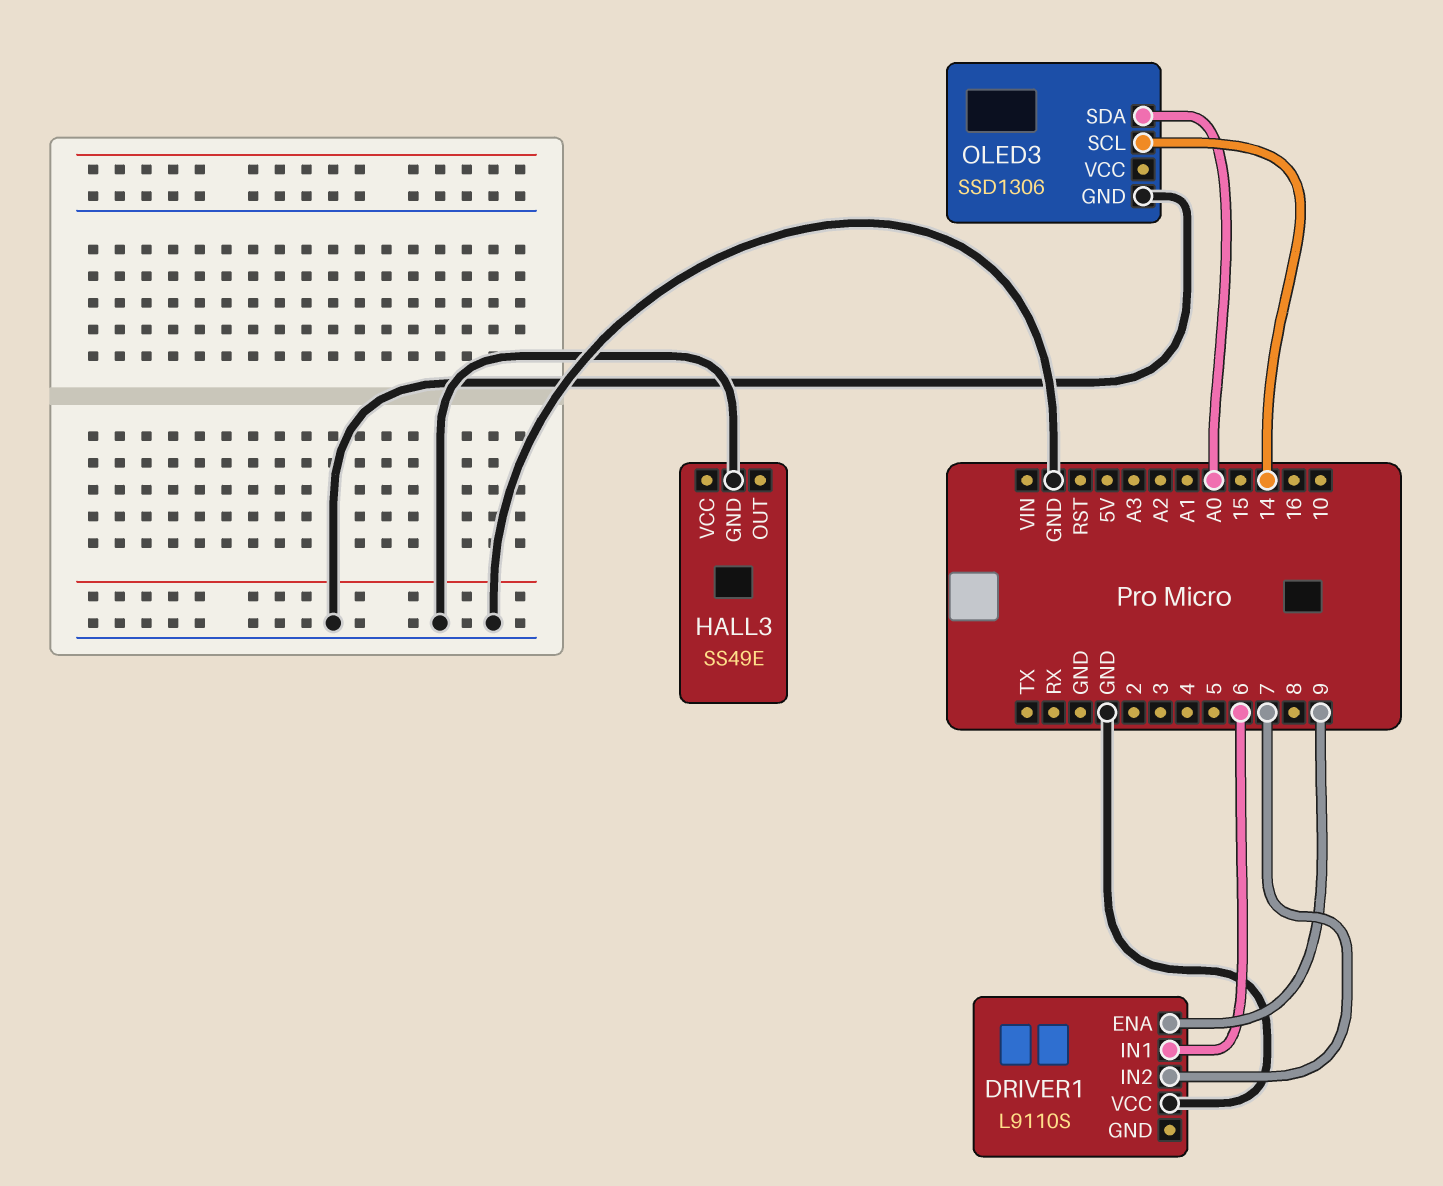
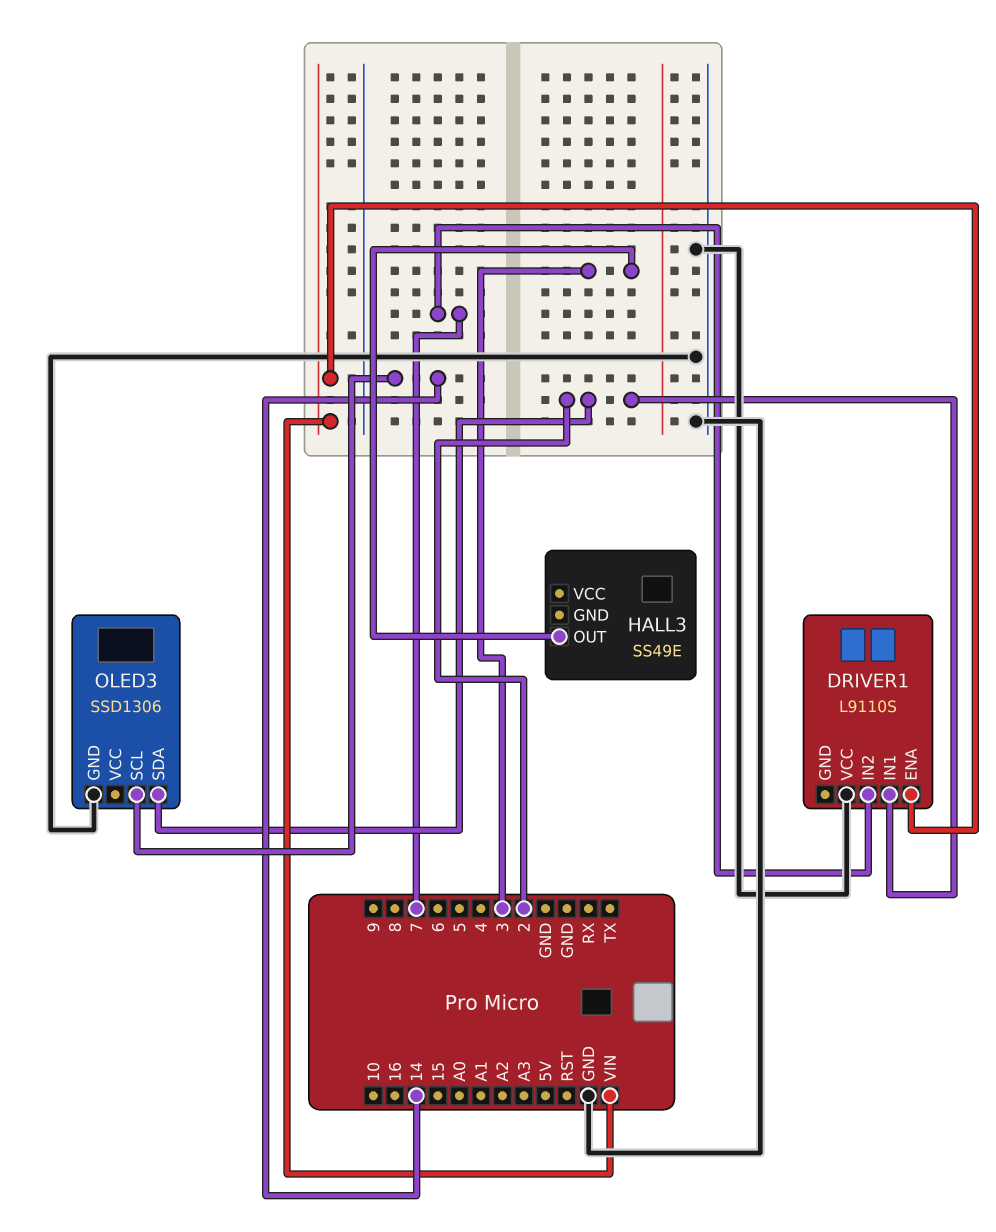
DRIVER1 pin ENA: 9 -> VIN
DRIVER1 pin IN1: 6 -> 2
HALL3 pin GND: GND -> none
HALL3 pin OUT: none -> 3
OLED3 pin SDA: A0 -> 2

